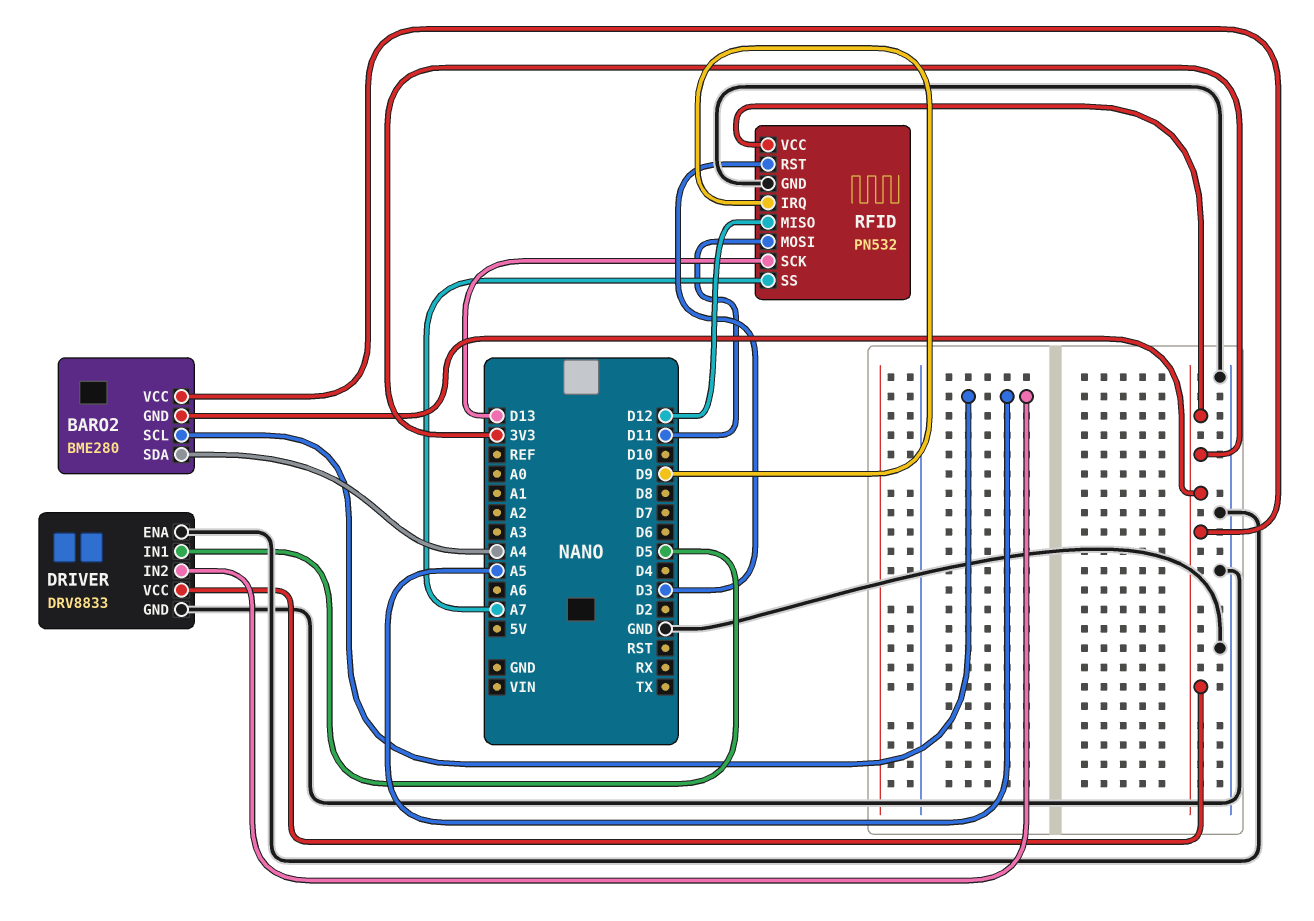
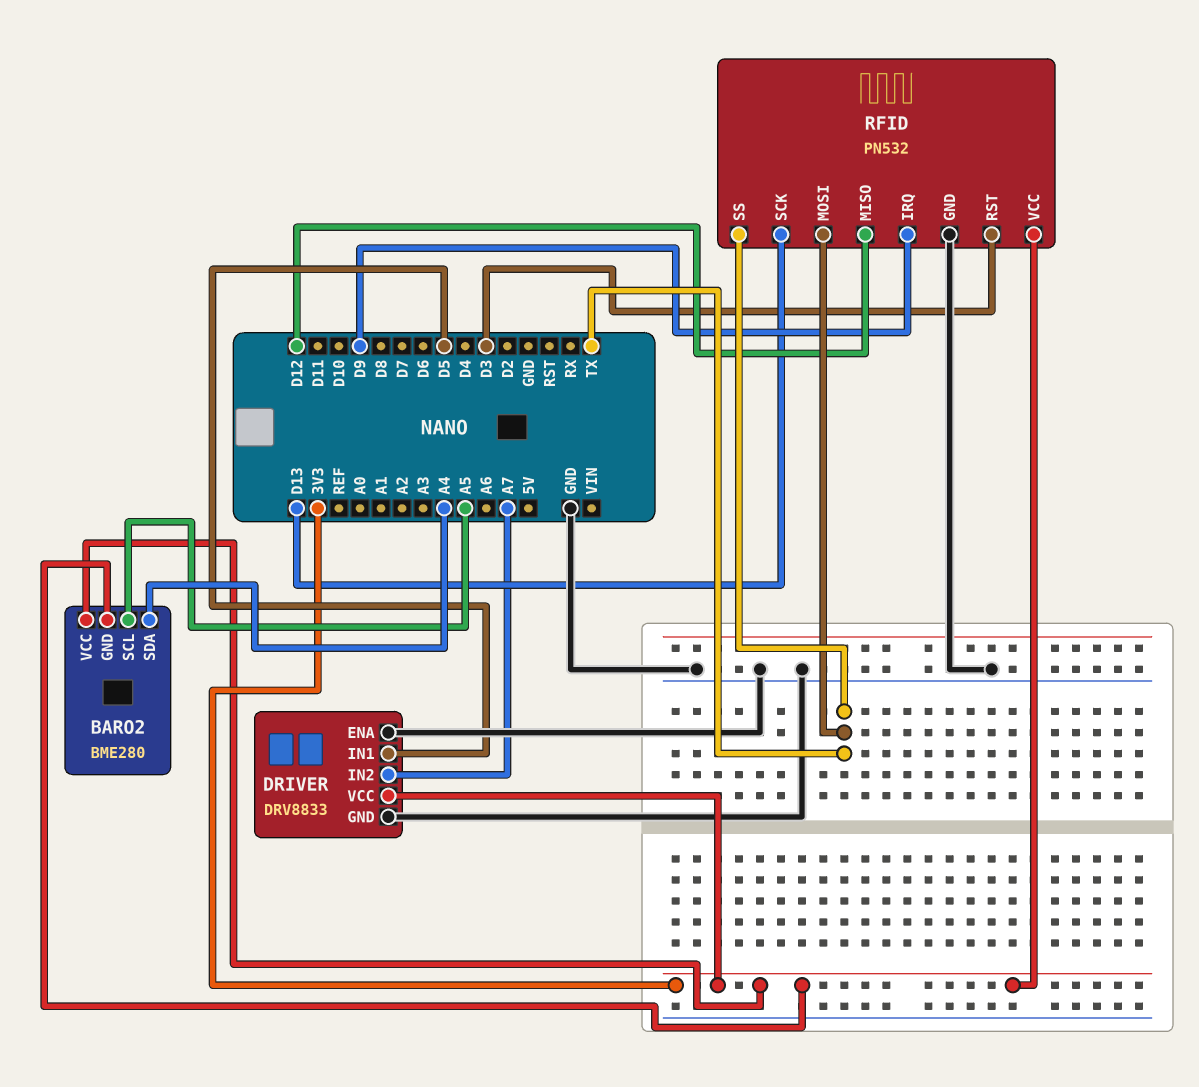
DRIVER pin IN2: A5 -> A7
RFID pin MOSI: D11 -> TX
RFID pin SS: A7 -> TX

